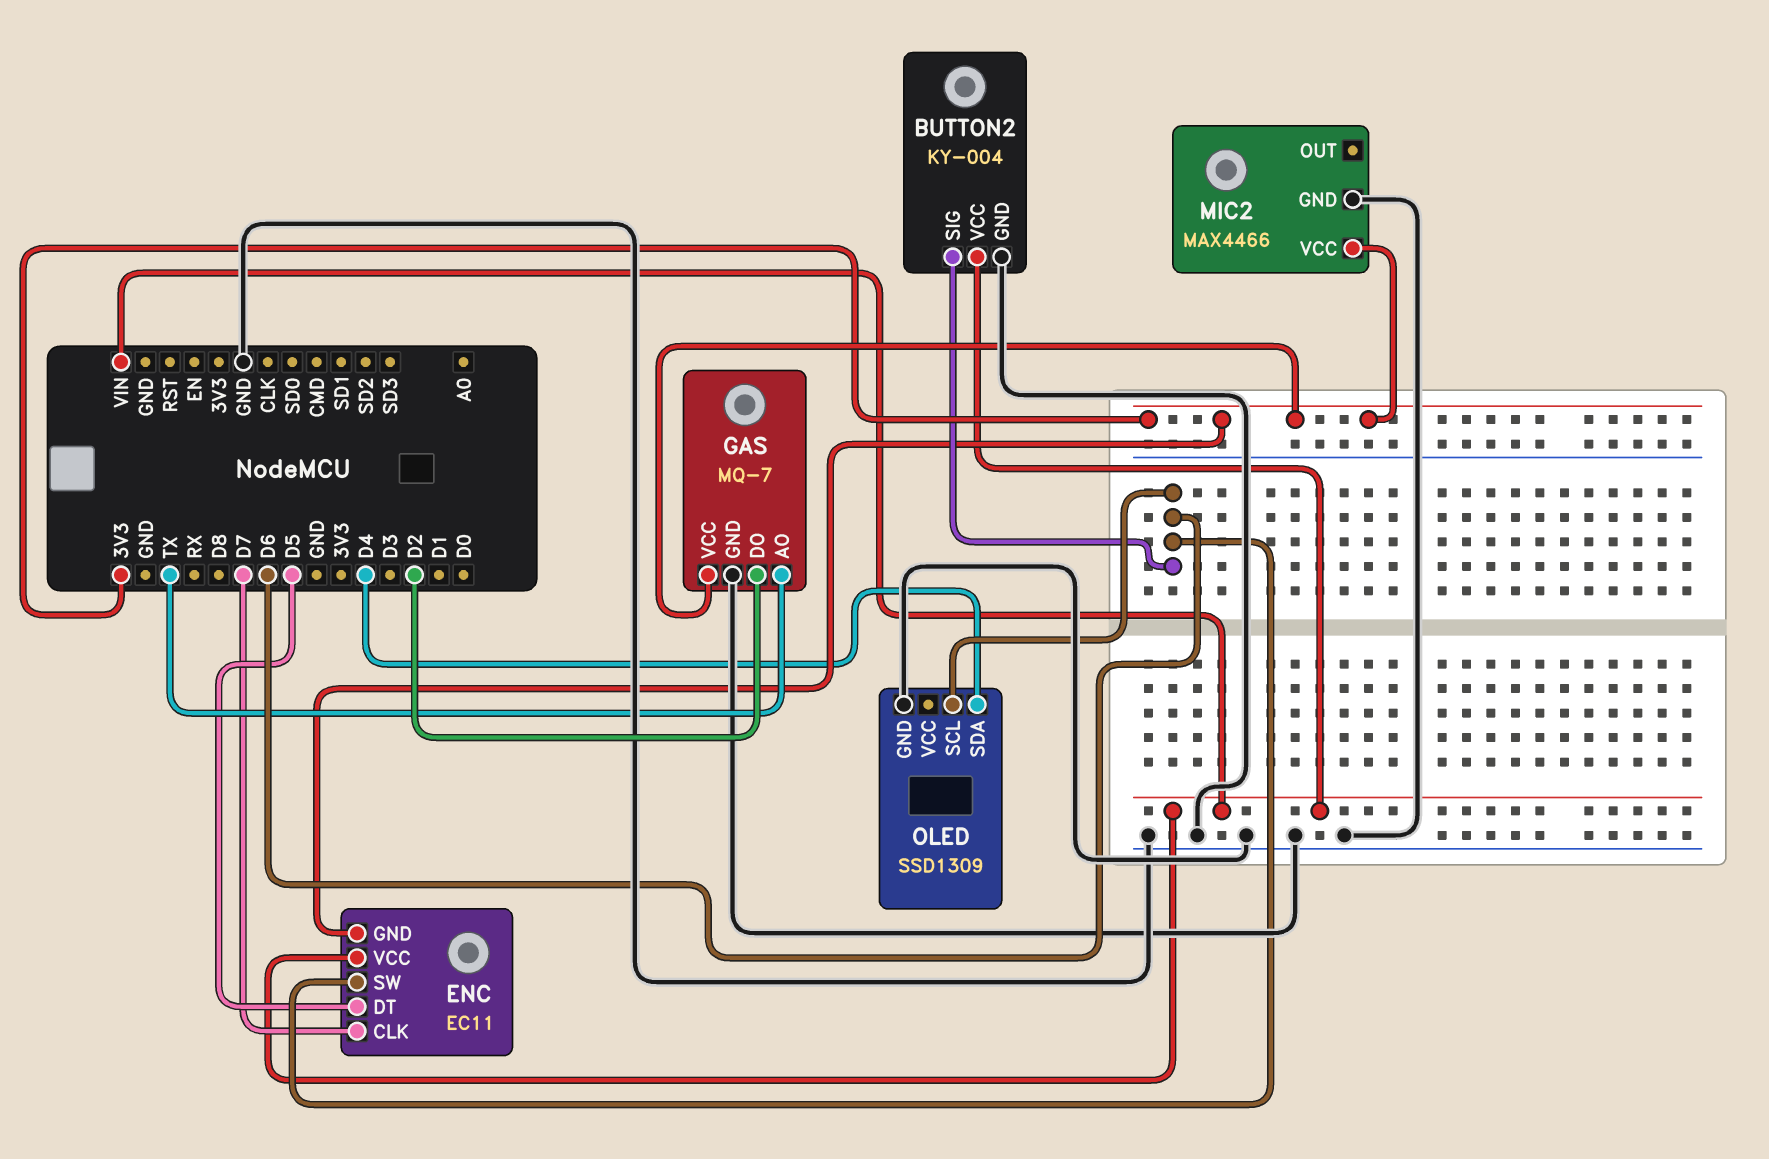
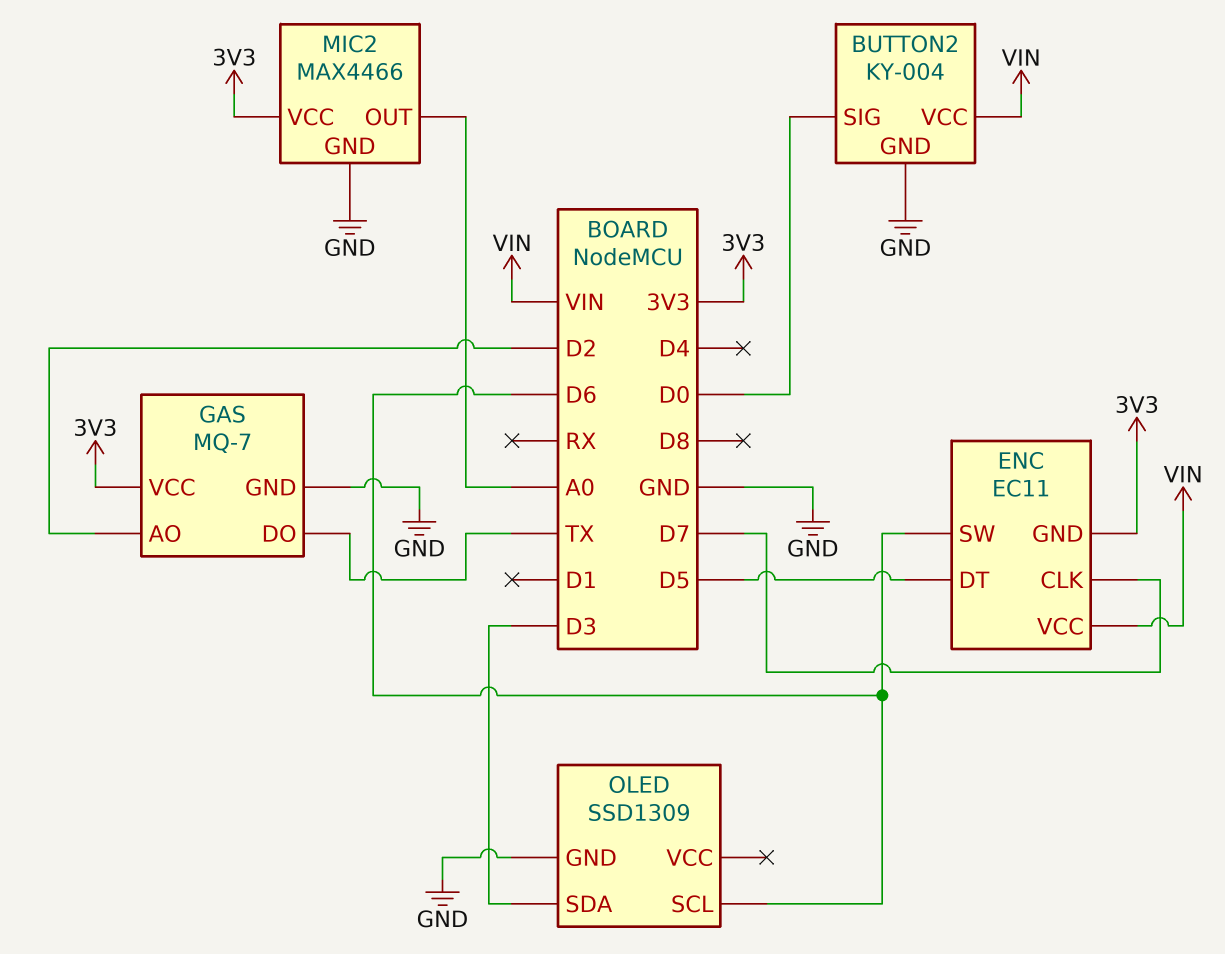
BUTTON2 pin SIG: D6 -> D0
GAS pin AO: TX -> D2
GAS pin DO: D2 -> TX
MIC2 pin OUT: none -> A0
OLED pin SDA: D4 -> D3

